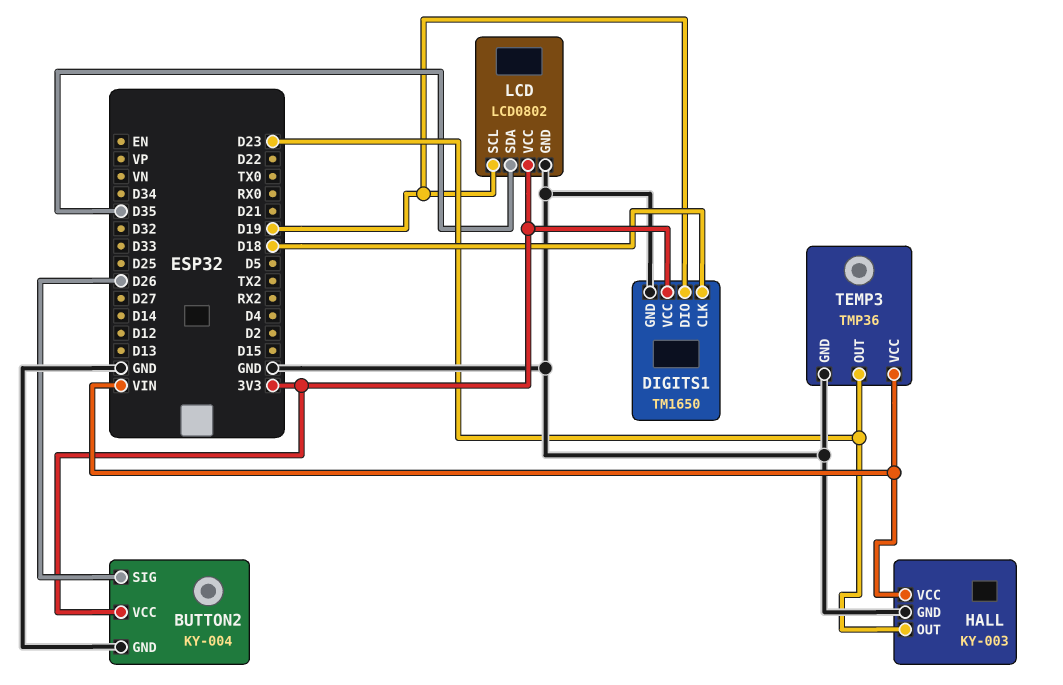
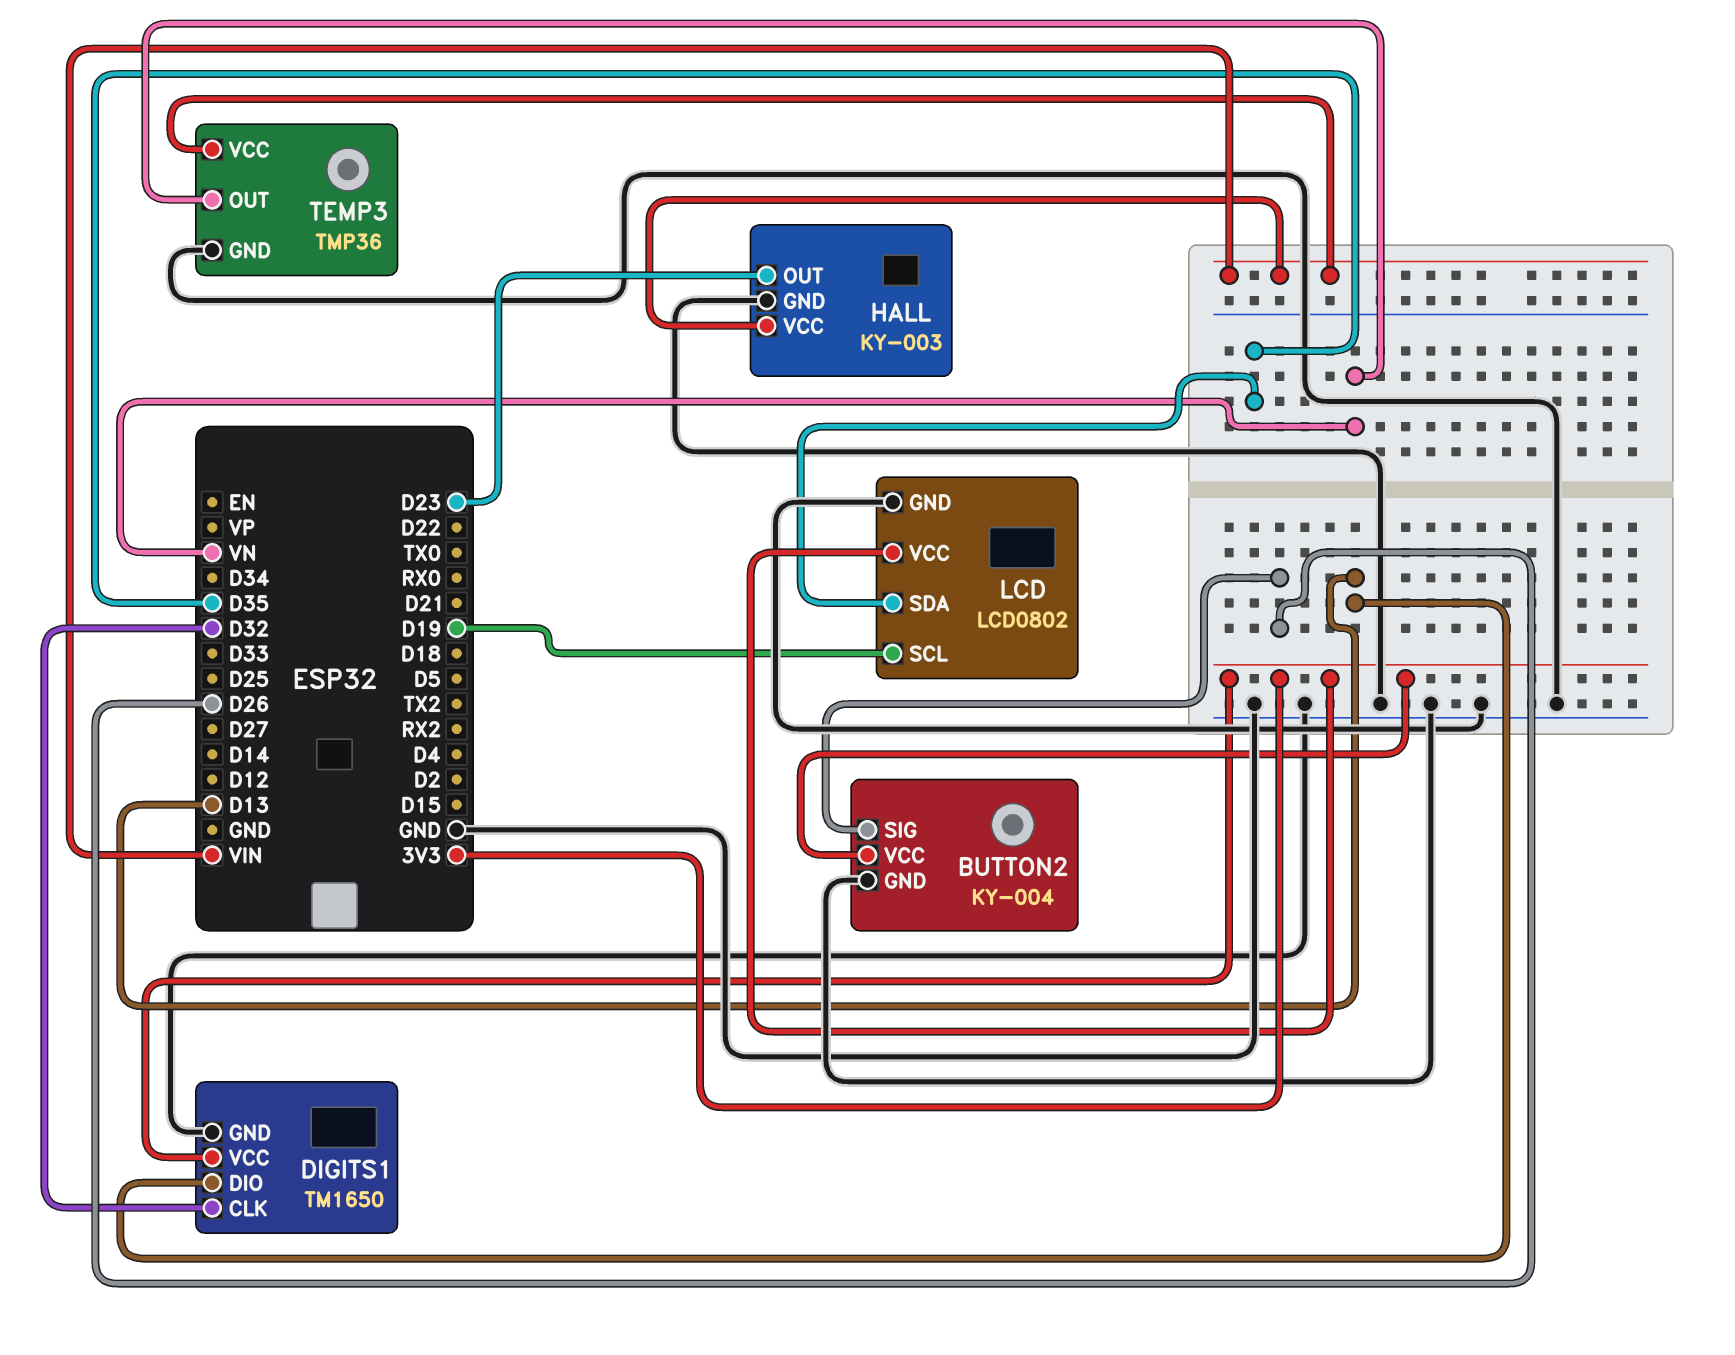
DIGITS1 pin CLK: D18 -> D32
DIGITS1 pin DIO: D19 -> D13
TEMP3 pin OUT: D23 -> VN

